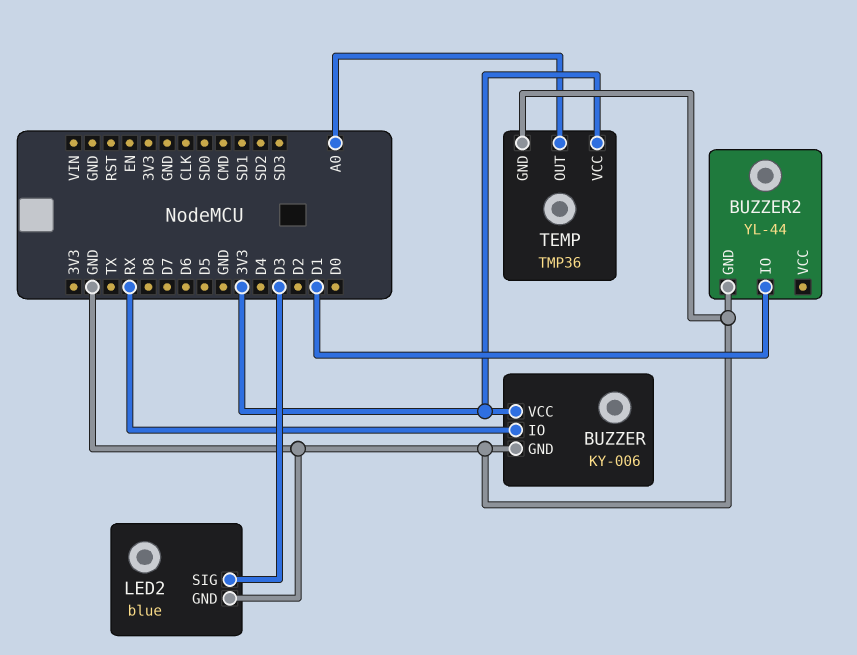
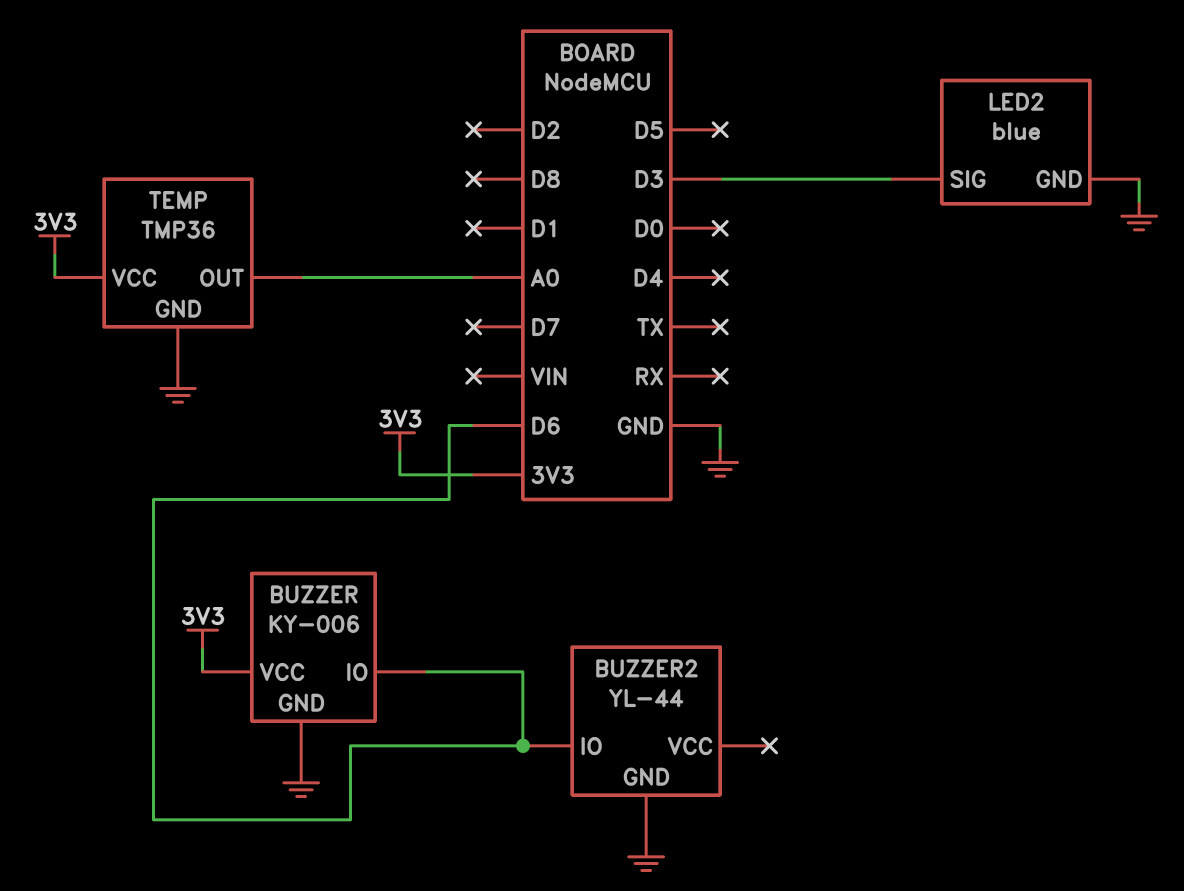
BUZZER pin IO: RX -> D6
BUZZER2 pin IO: D1 -> D6

